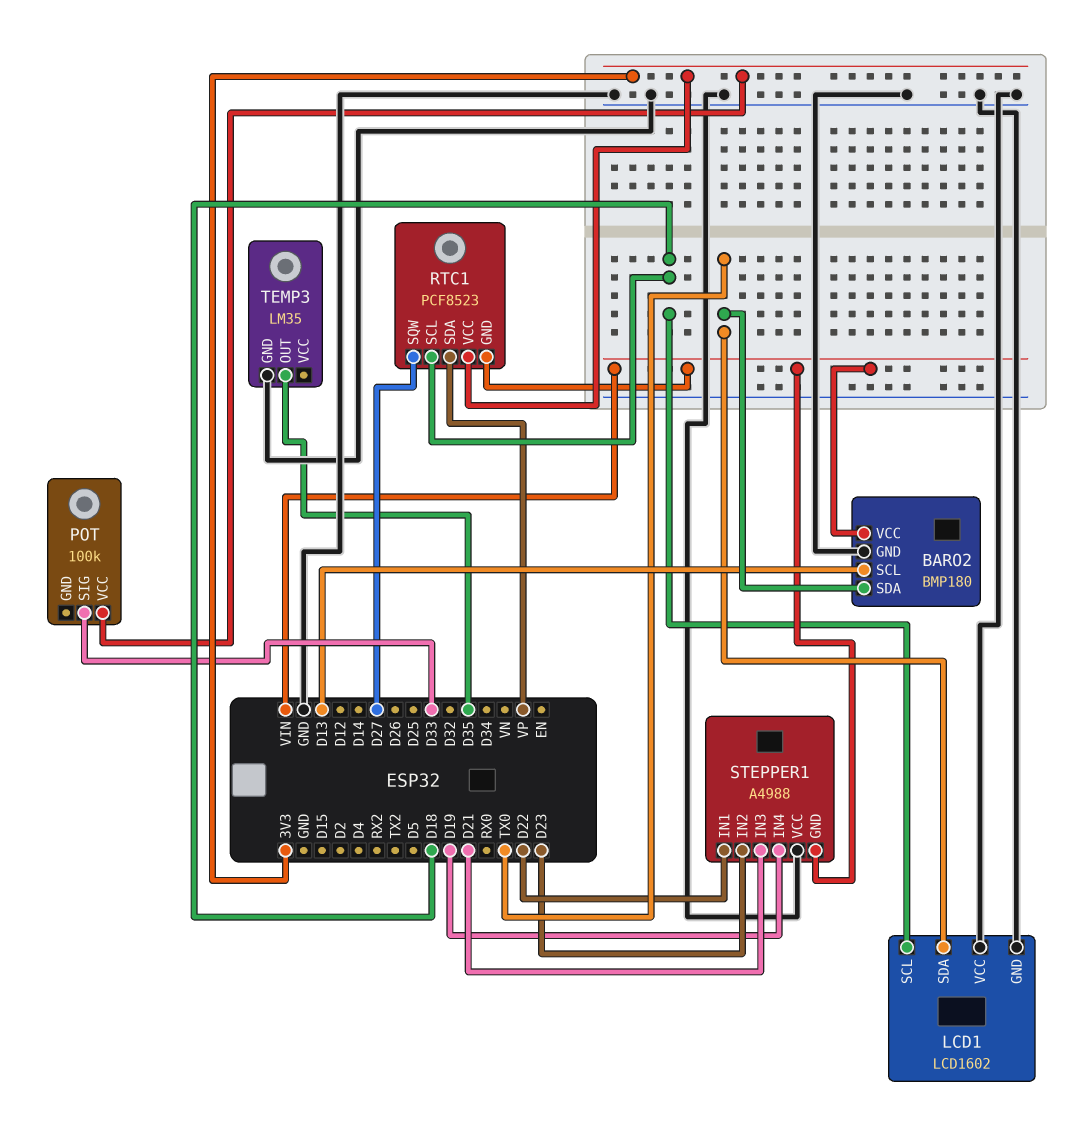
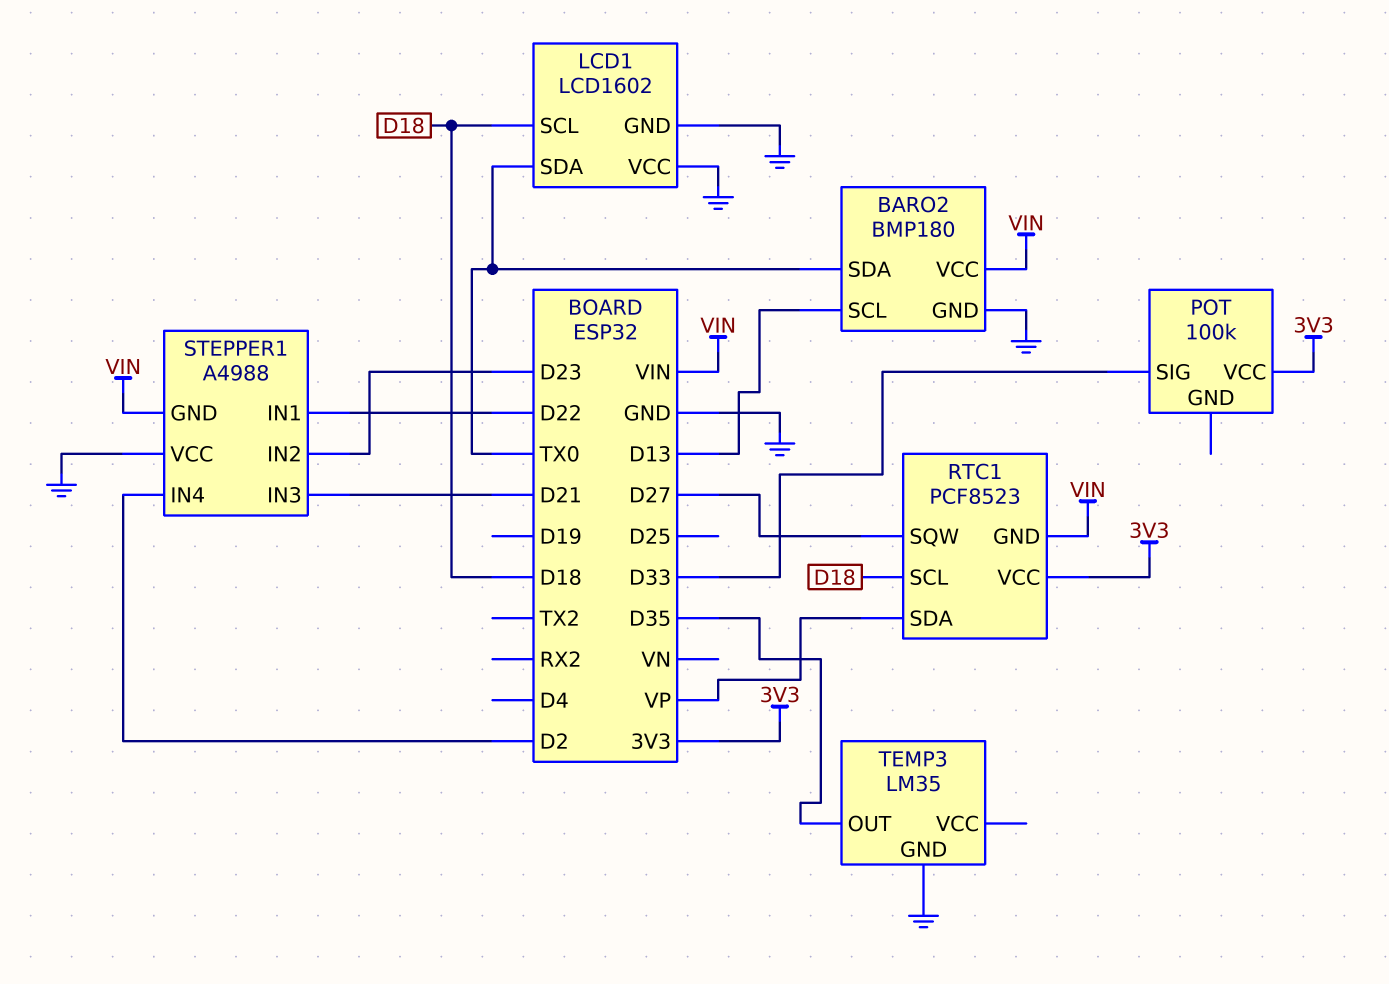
STEPPER1 pin IN4: D19 -> D2

